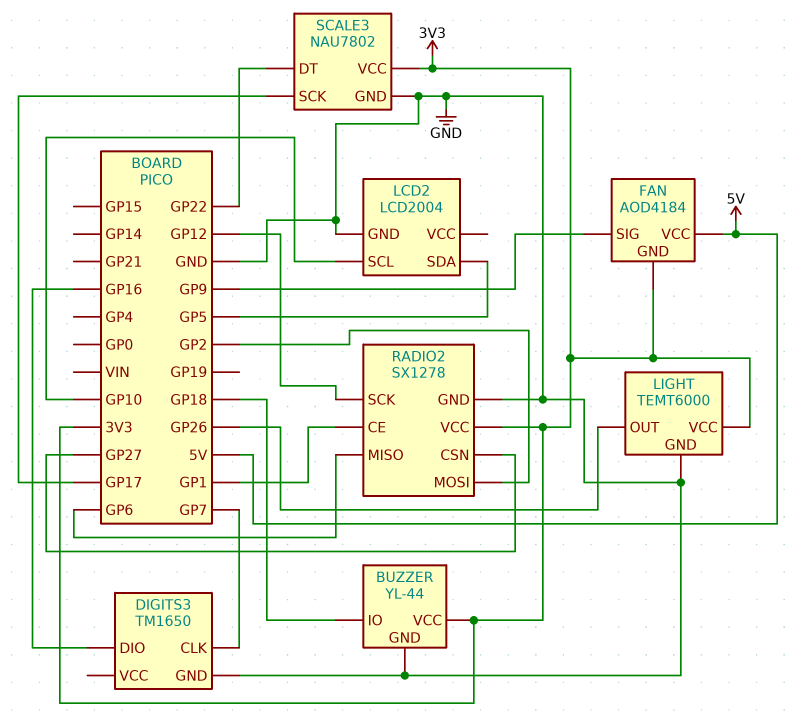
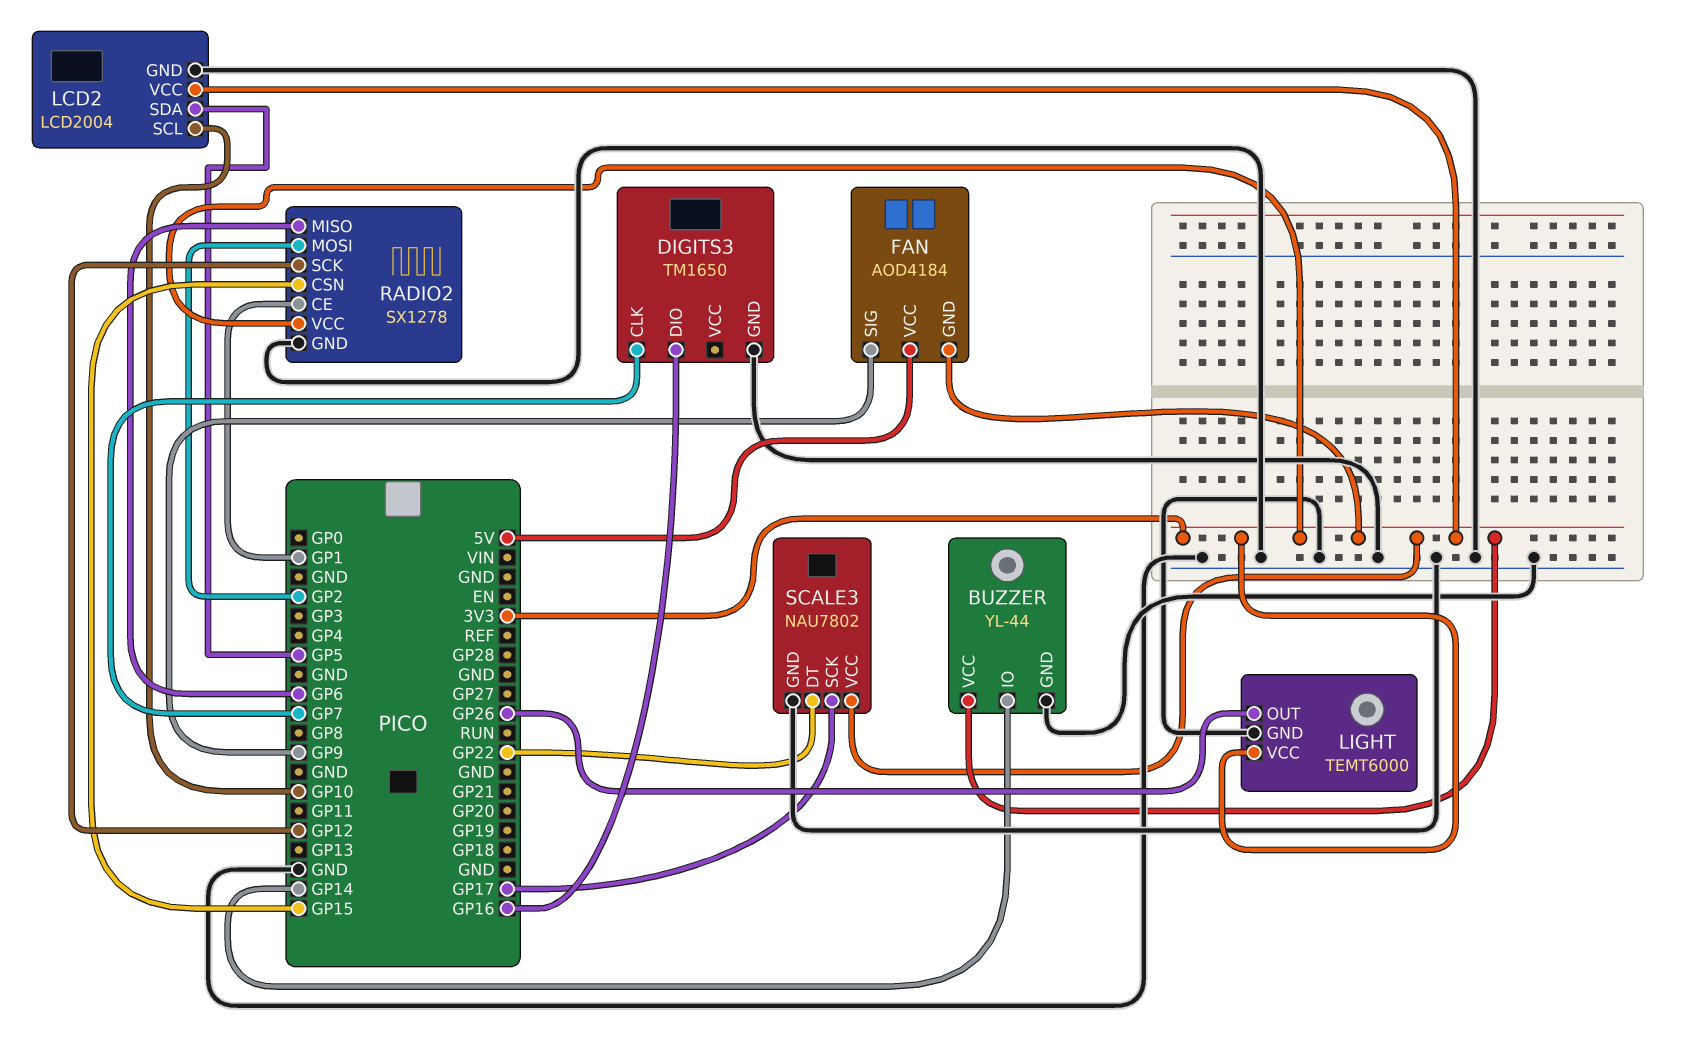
BUZZER pin IO: GP18 -> GP14
LCD2 pin VCC: none -> 3V3
RADIO2 pin CSN: GP27 -> GP15

